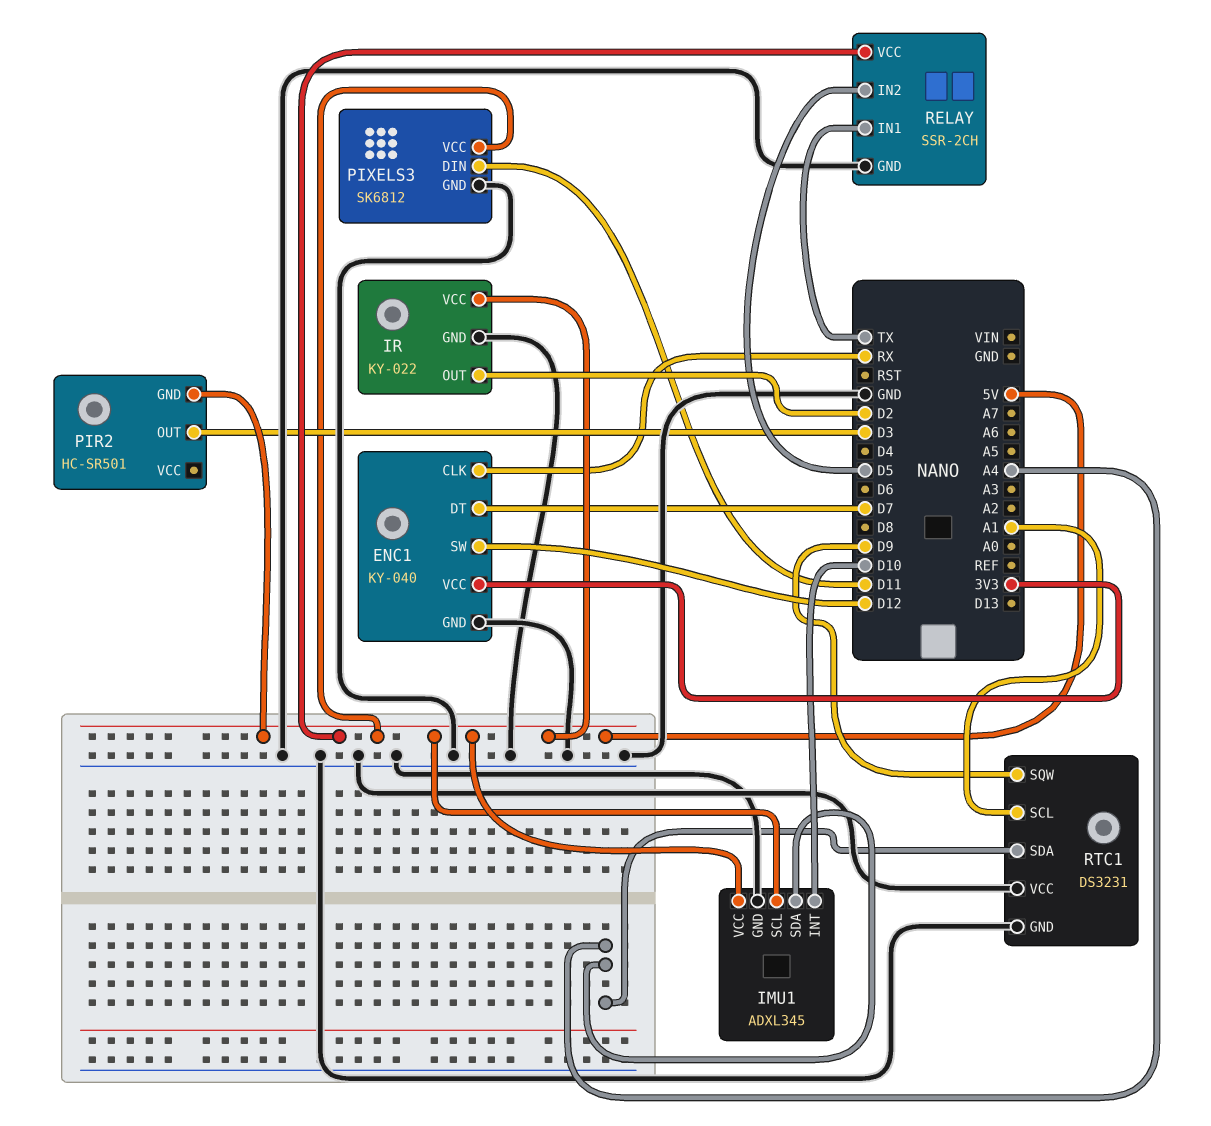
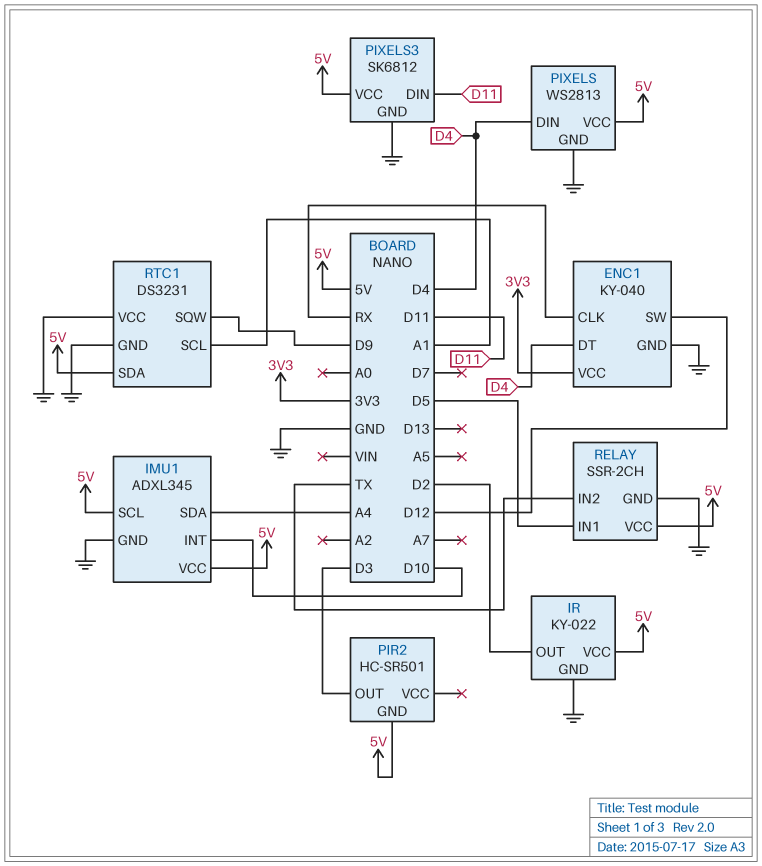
ENC1 pin DT: D7 -> D4
PIXELS: none -> WS2813
PIXELS pin DIN: none -> D4
PIXELS pin GND: none -> GND
PIXELS pin VCC: none -> 5V
RELAY pin IN1: TX -> D5
RELAY pin IN2: D5 -> TX
RTC1 pin SDA: A4 -> 5V

